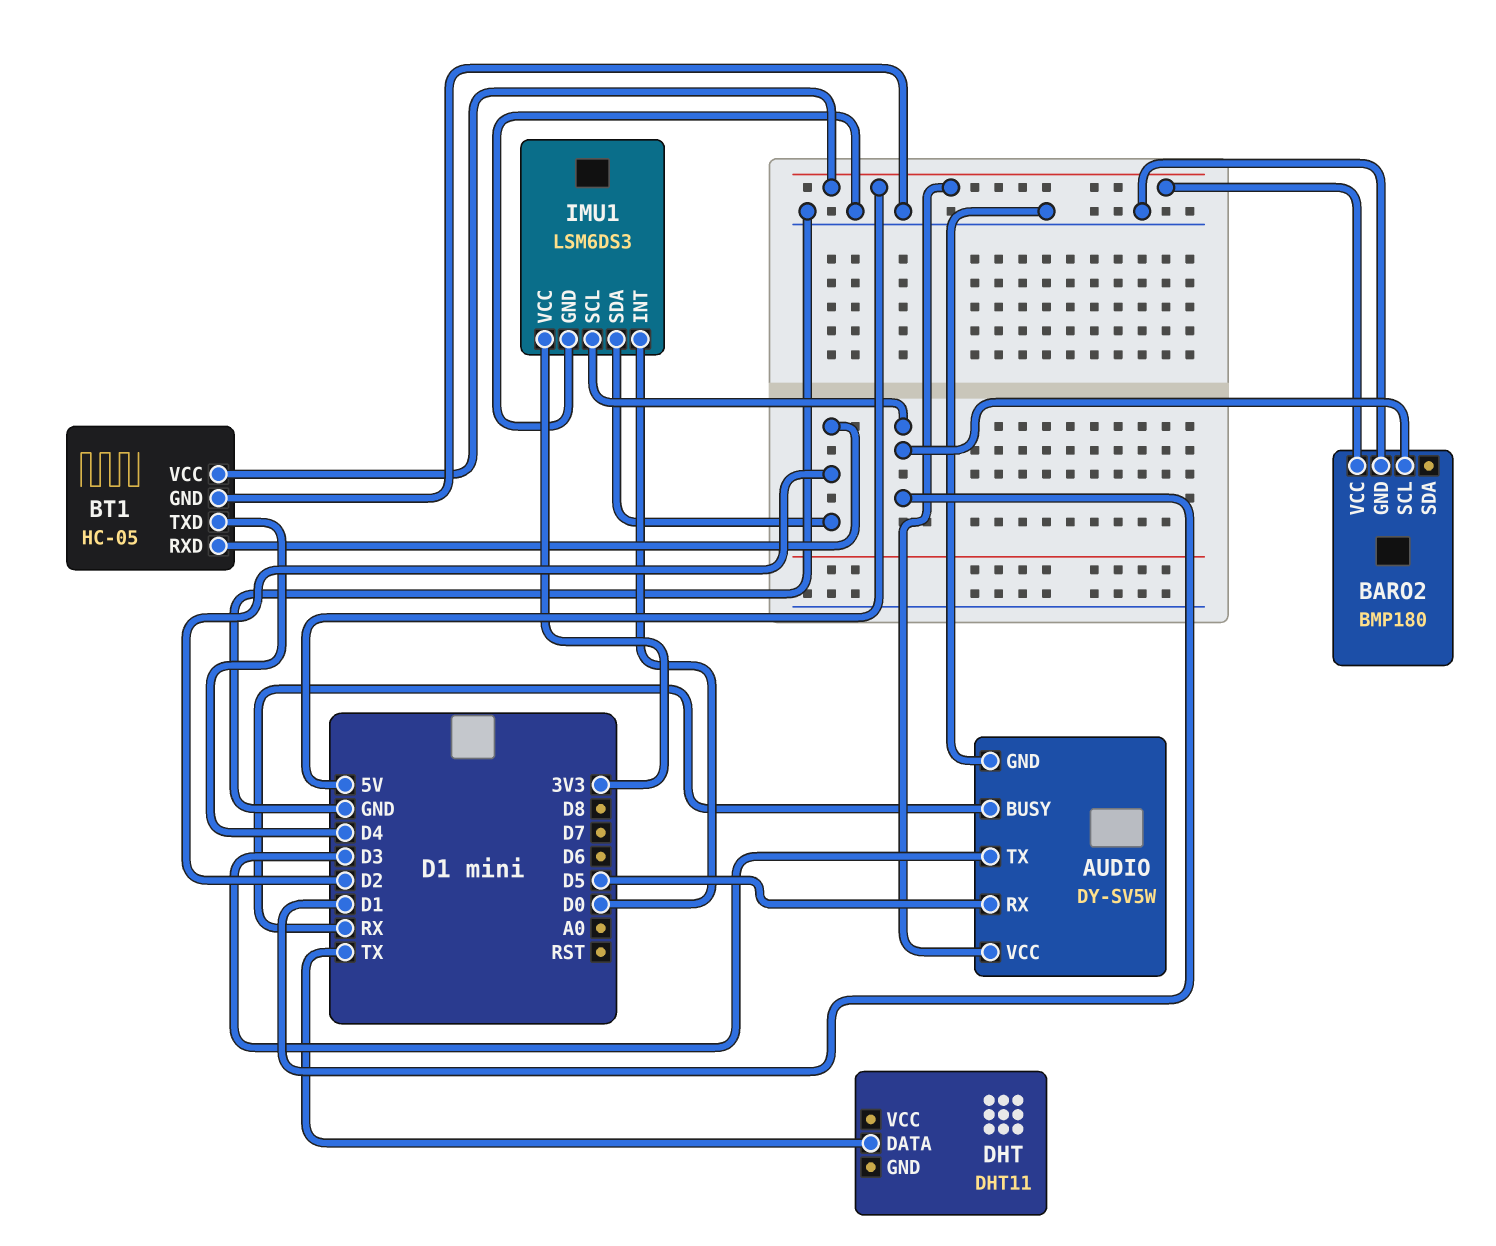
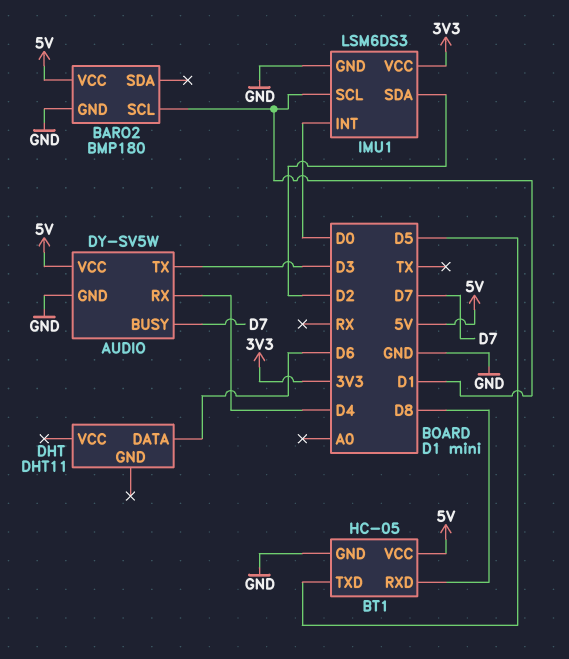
AUDIO pin BUSY: RX -> D7
AUDIO pin RX: D5 -> D4
BT1 pin RXD: D2 -> D8
BT1 pin TXD: D4 -> D5
DHT pin DATA: TX -> D6

